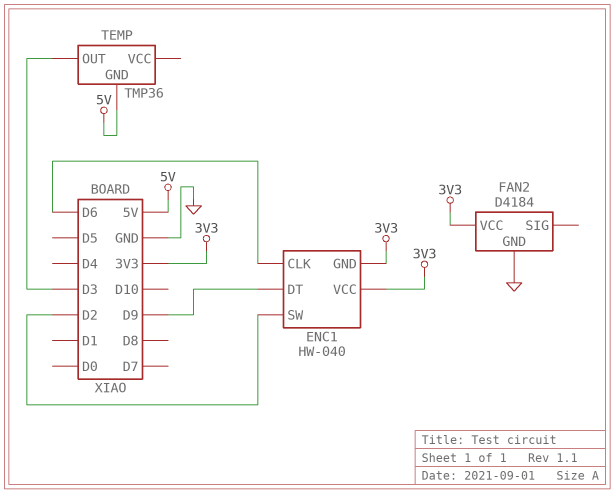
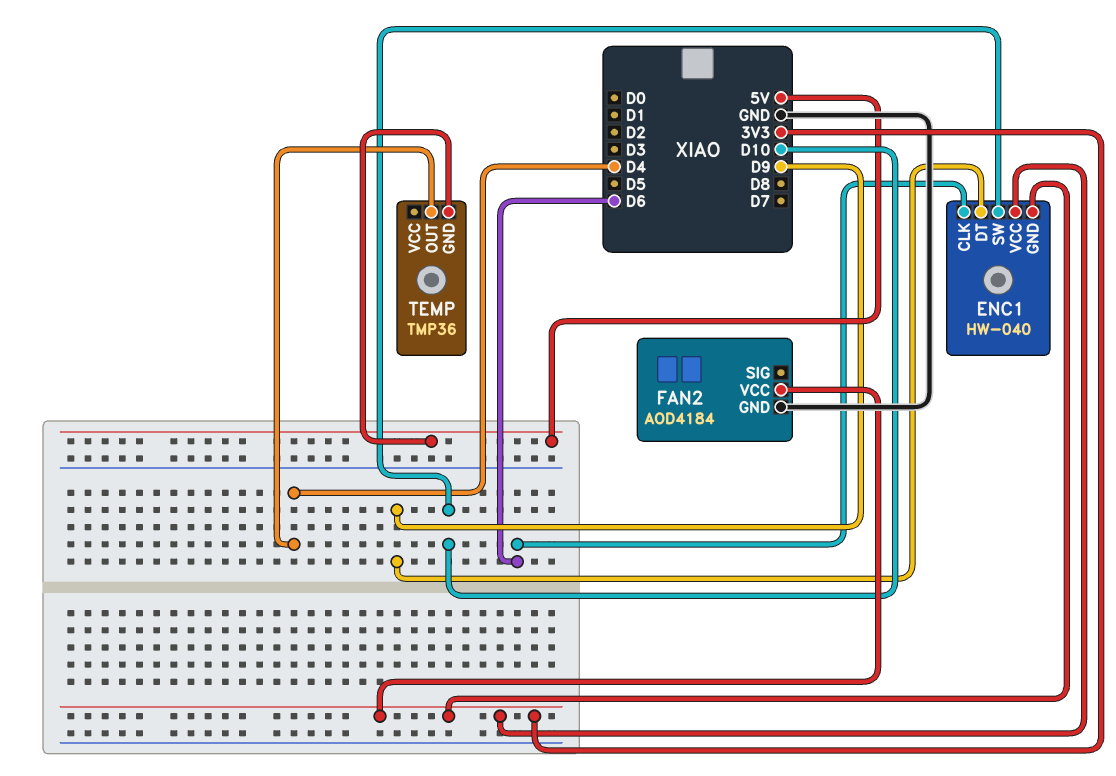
ENC1 pin SW: D2 -> D10
FAN2: D4184 -> AOD4184
TEMP pin OUT: D3 -> D4

